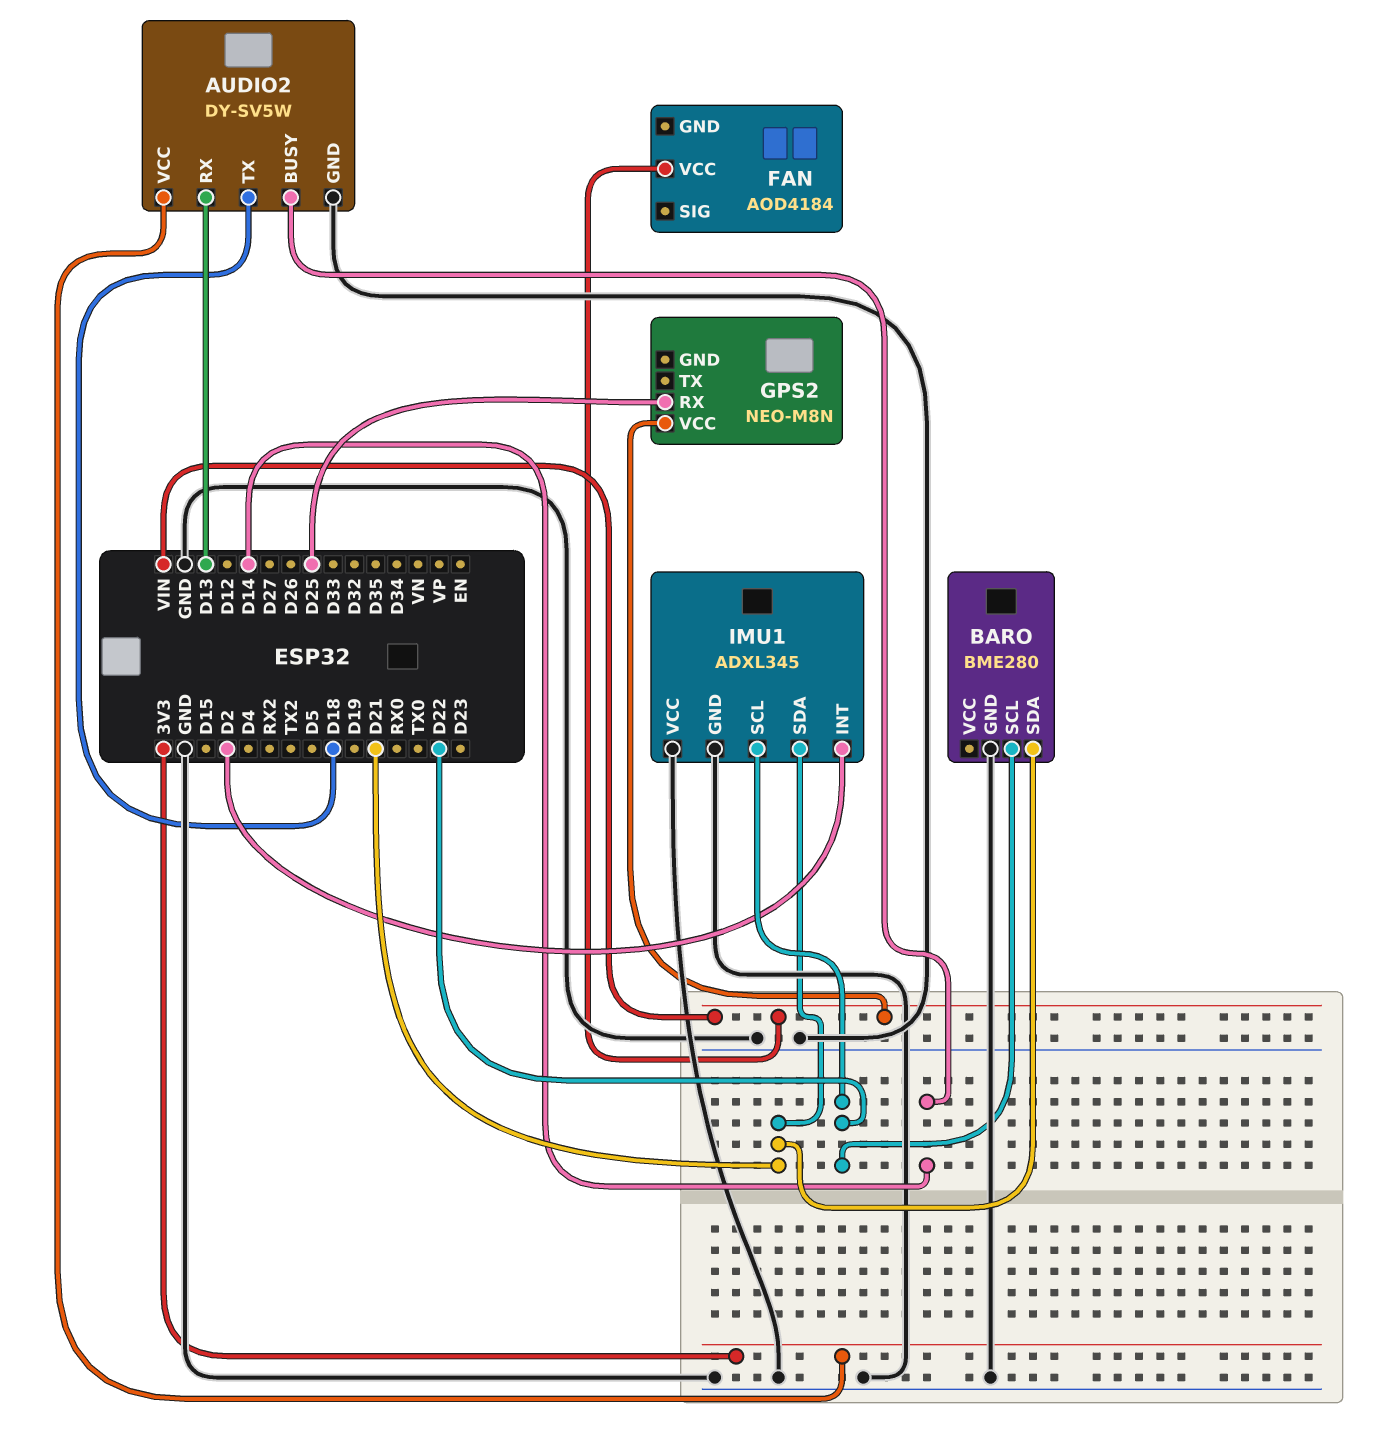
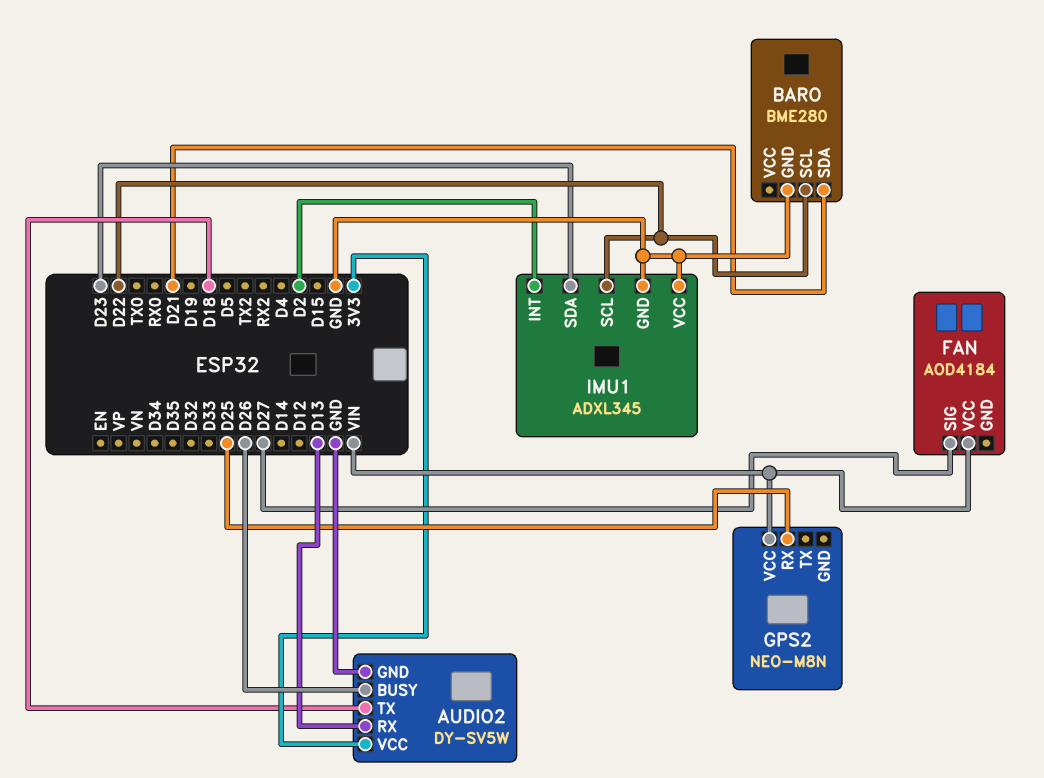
AUDIO2 pin BUSY: D14 -> D26
FAN pin SIG: none -> D27
IMU1 pin SDA: D21 -> D23

